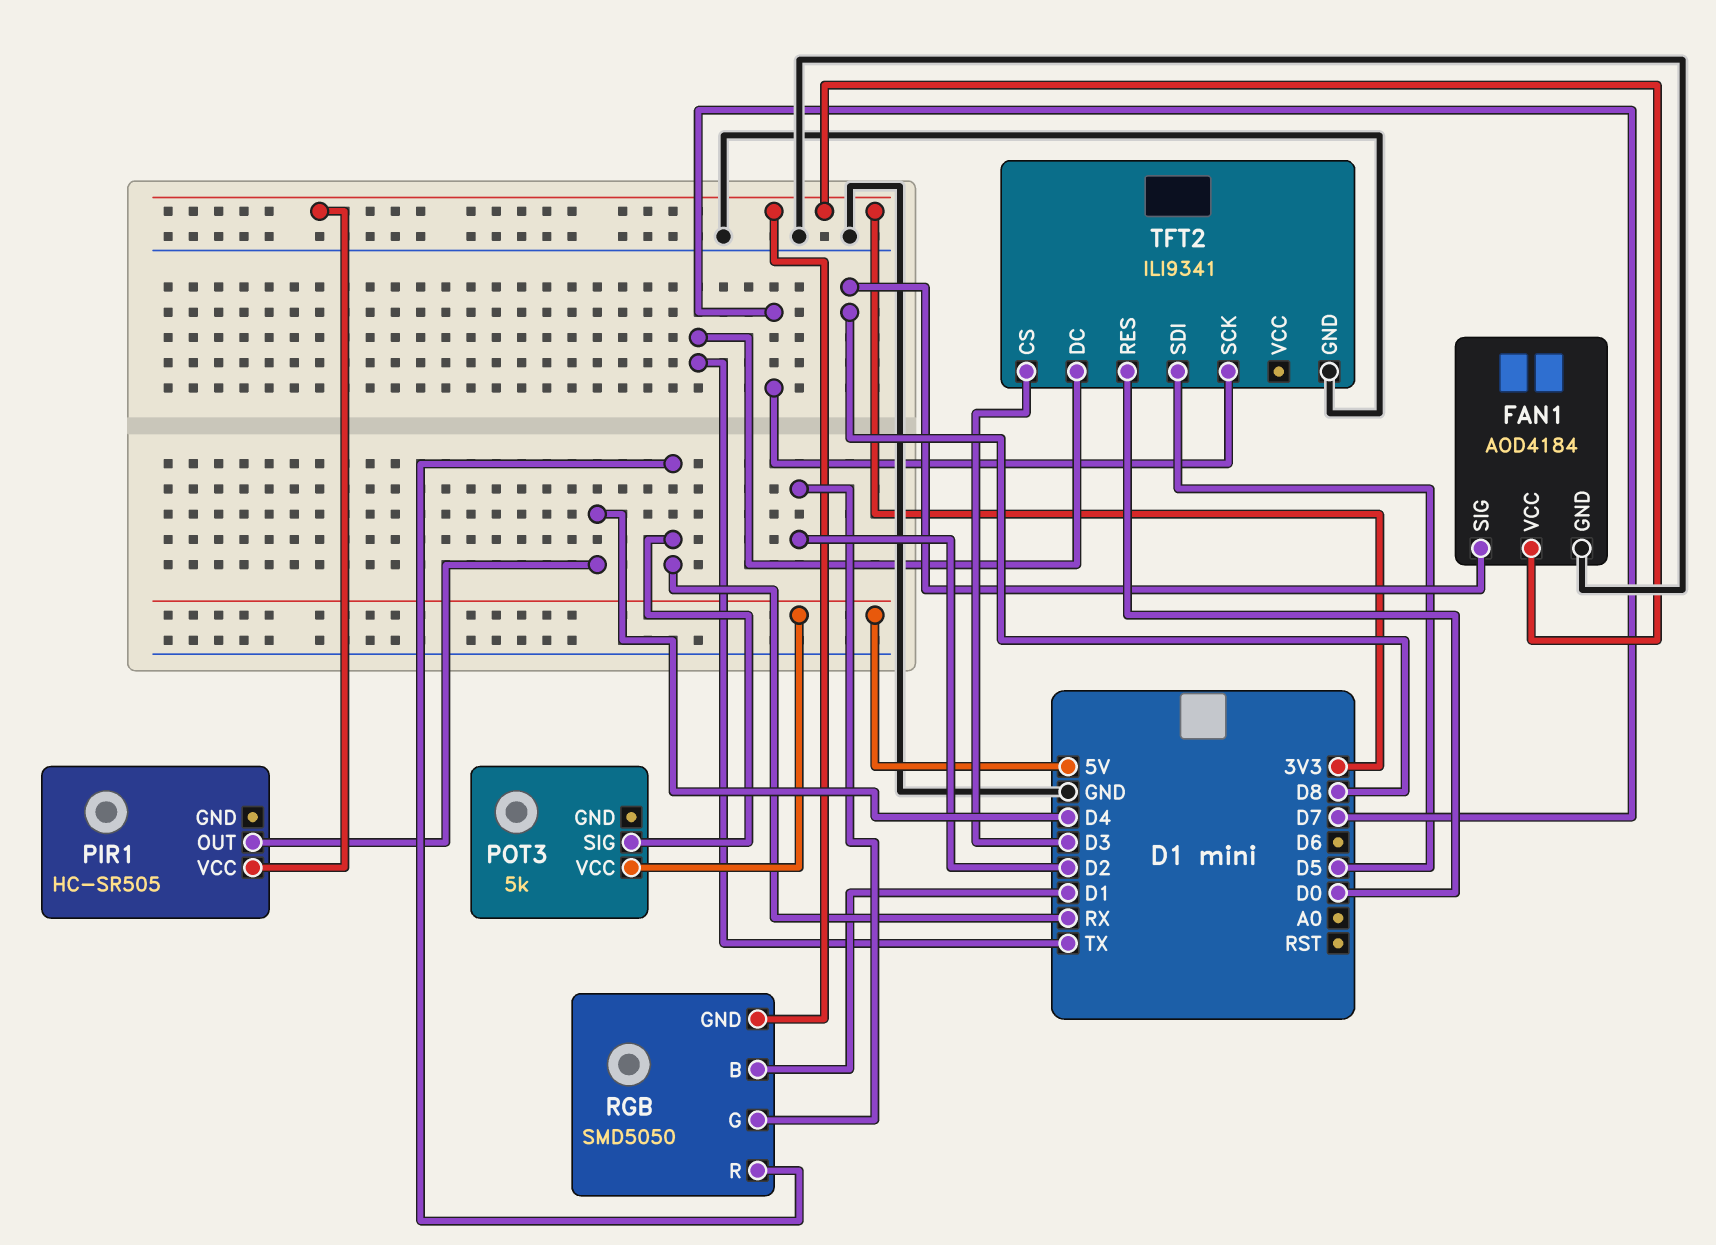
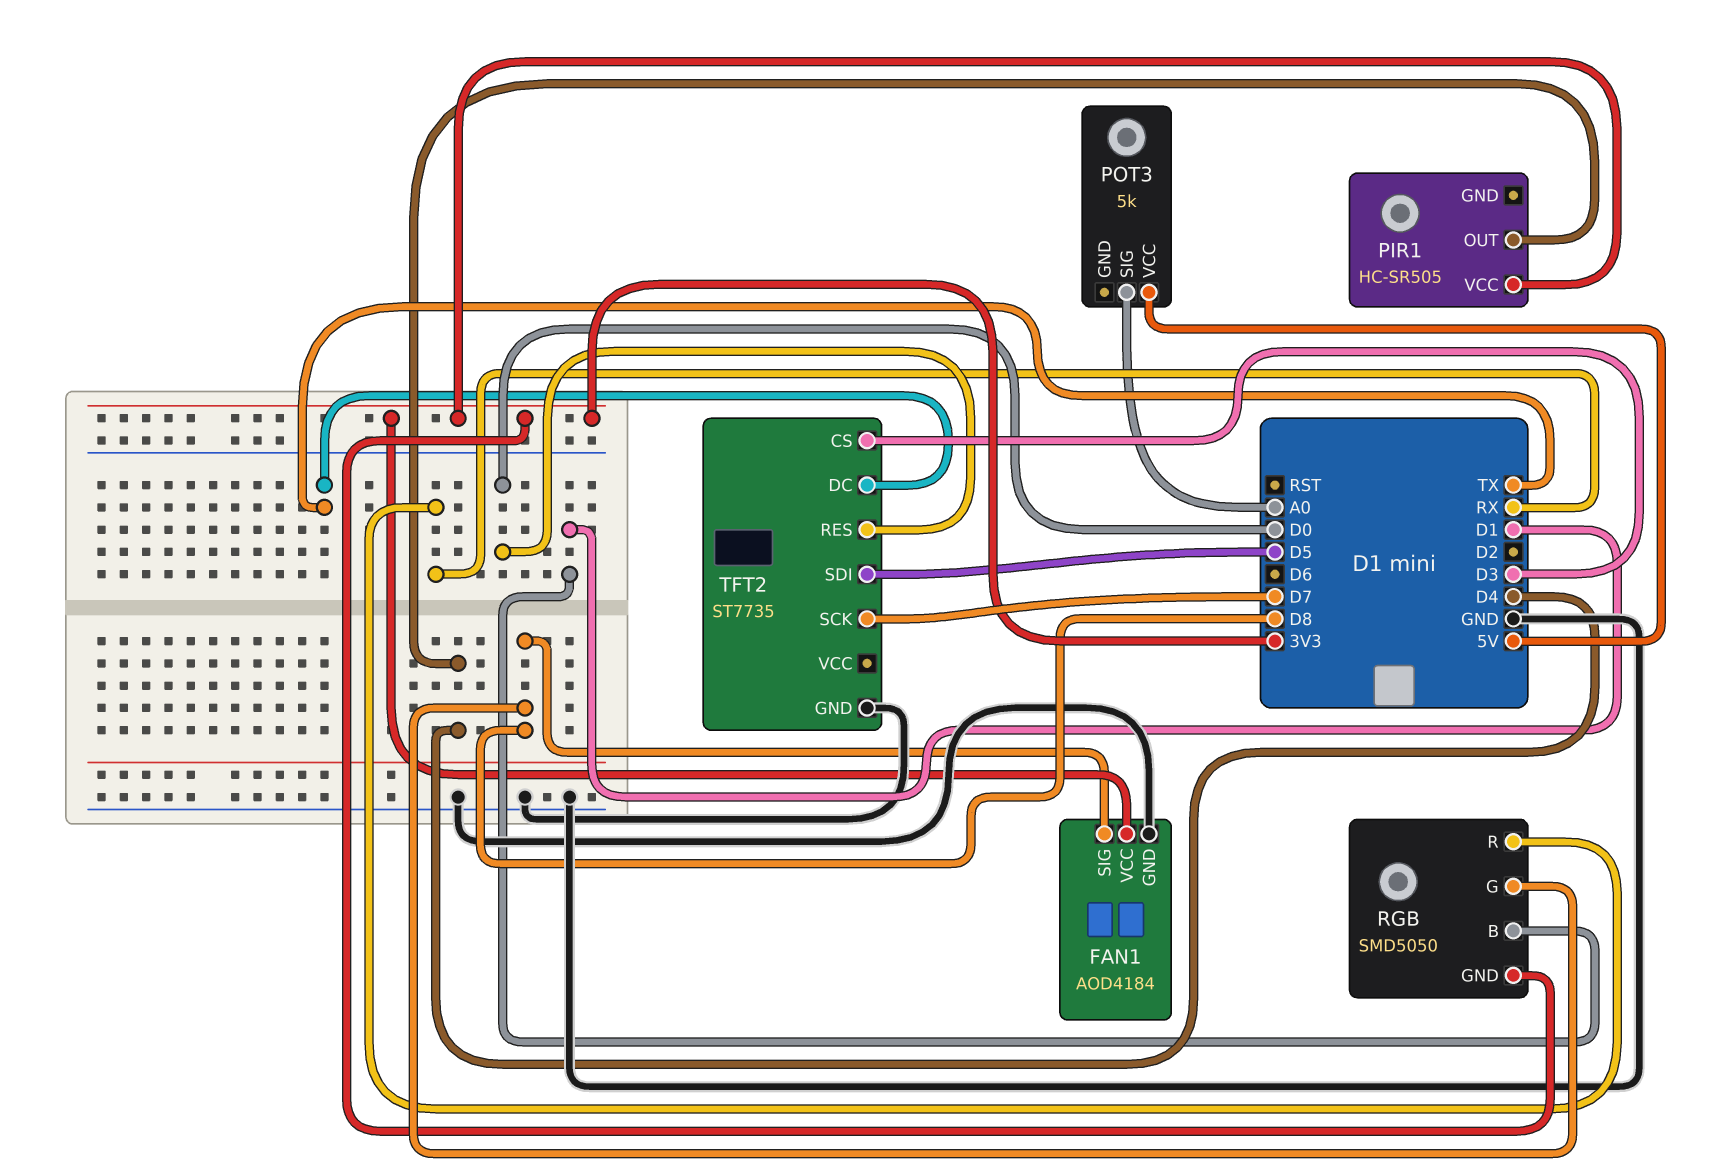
POT3 pin SIG: RX -> A0
RGB pin G: D2 -> D8
TFT2: ILI9341 -> ST7735

